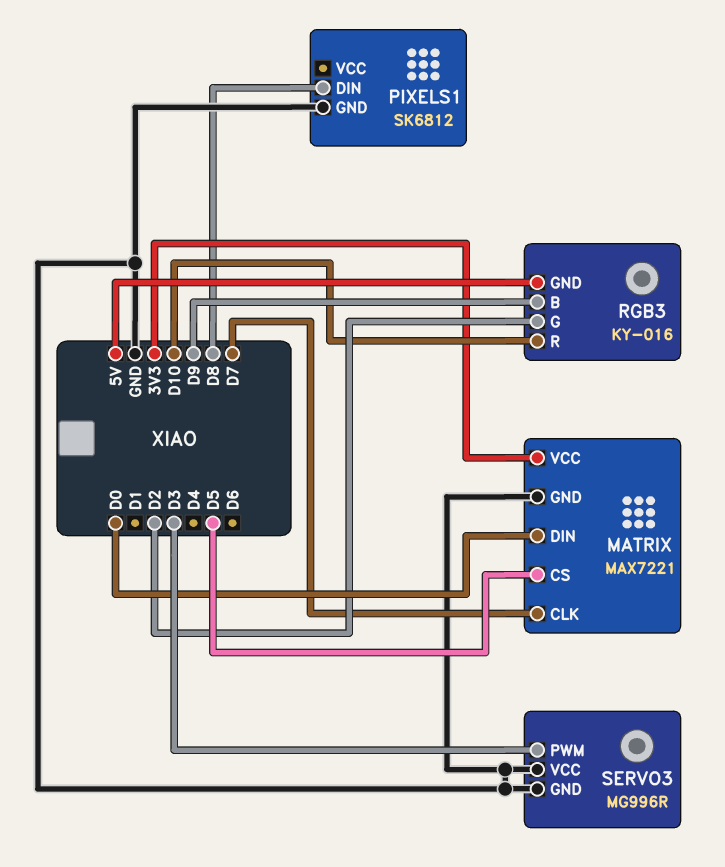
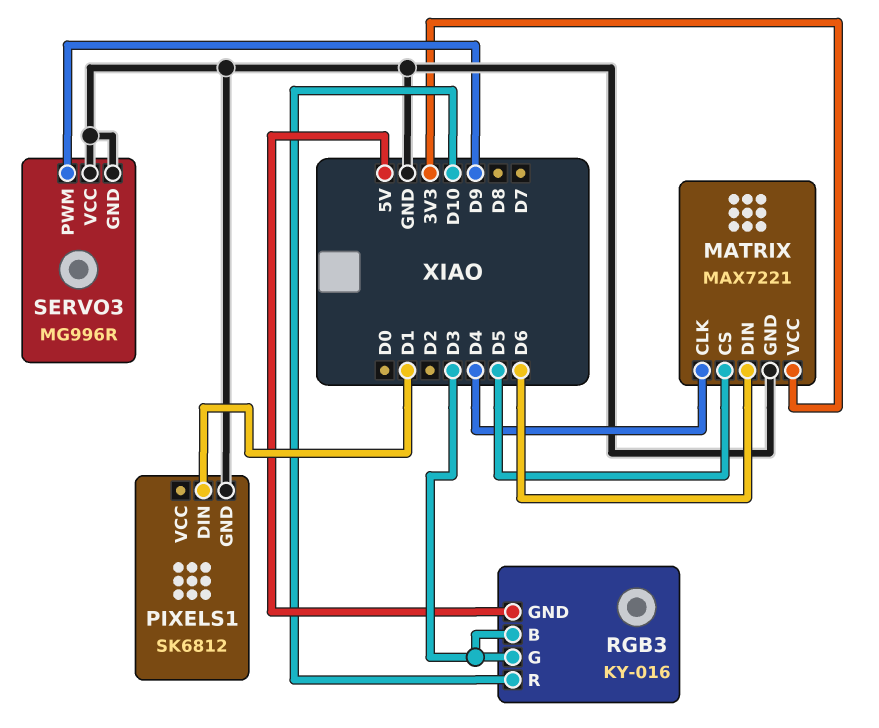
MATRIX pin CLK: D7 -> D4
MATRIX pin DIN: D0 -> D6
PIXELS1 pin DIN: D8 -> D1
RGB3 pin B: D9 -> D3
RGB3 pin G: D2 -> D3
SERVO3 pin PWM: D3 -> D9

